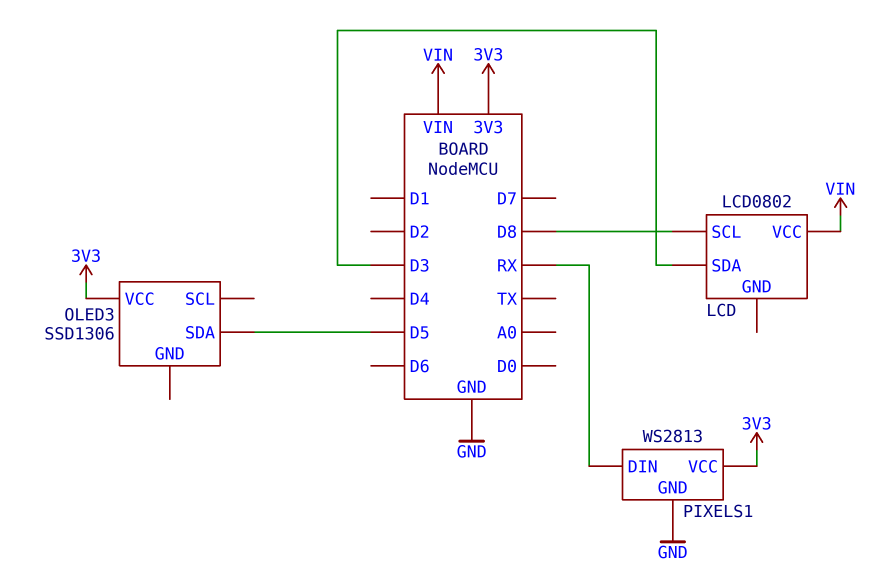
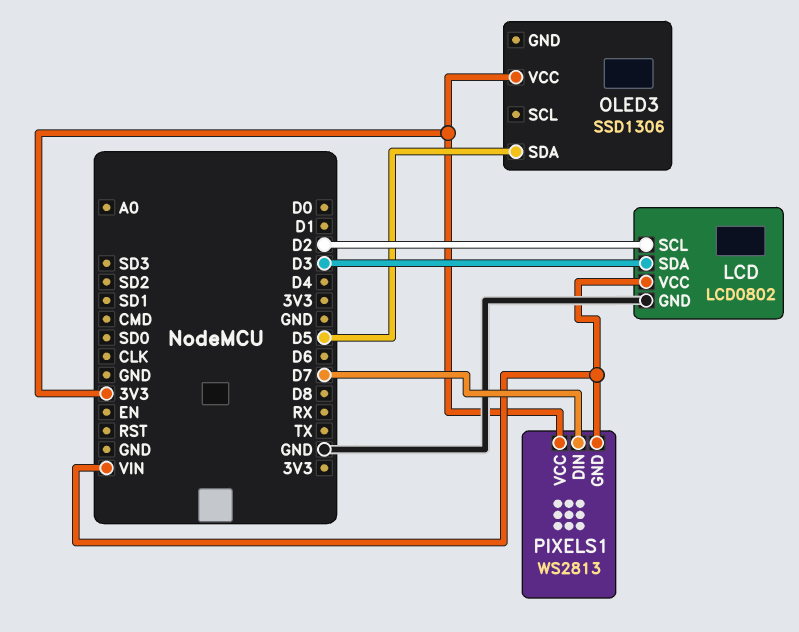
LCD pin GND: none -> GND
LCD pin SCL: D8 -> D2
PIXELS1 pin DIN: RX -> D7
PIXELS1 pin GND: GND -> VIN

